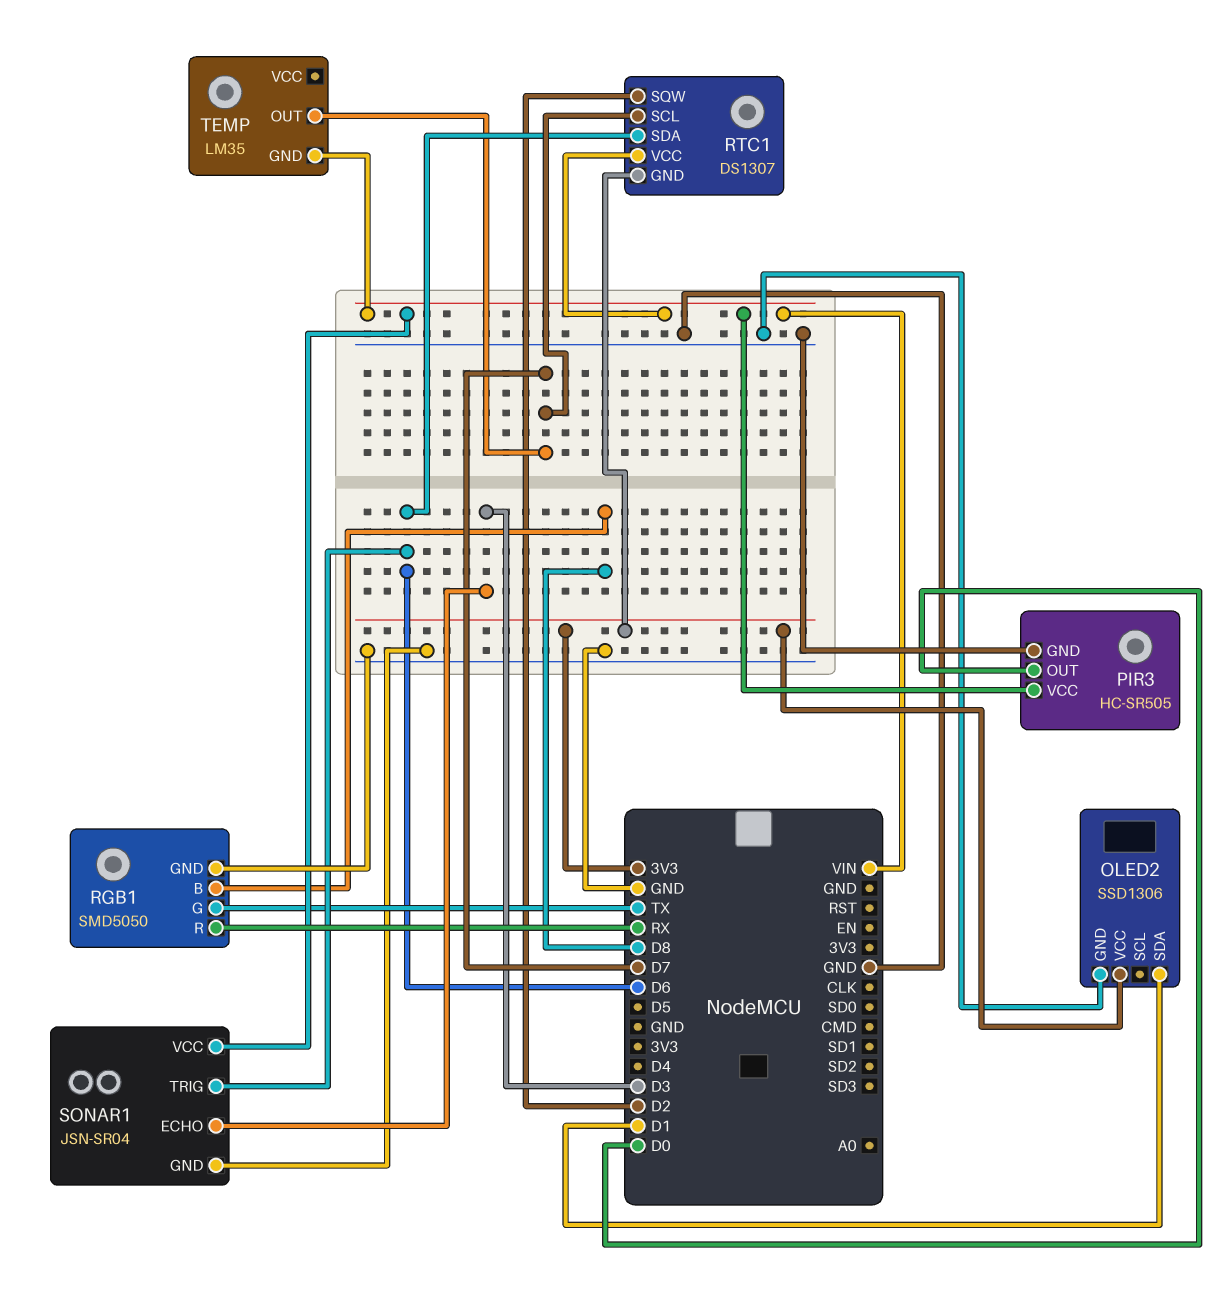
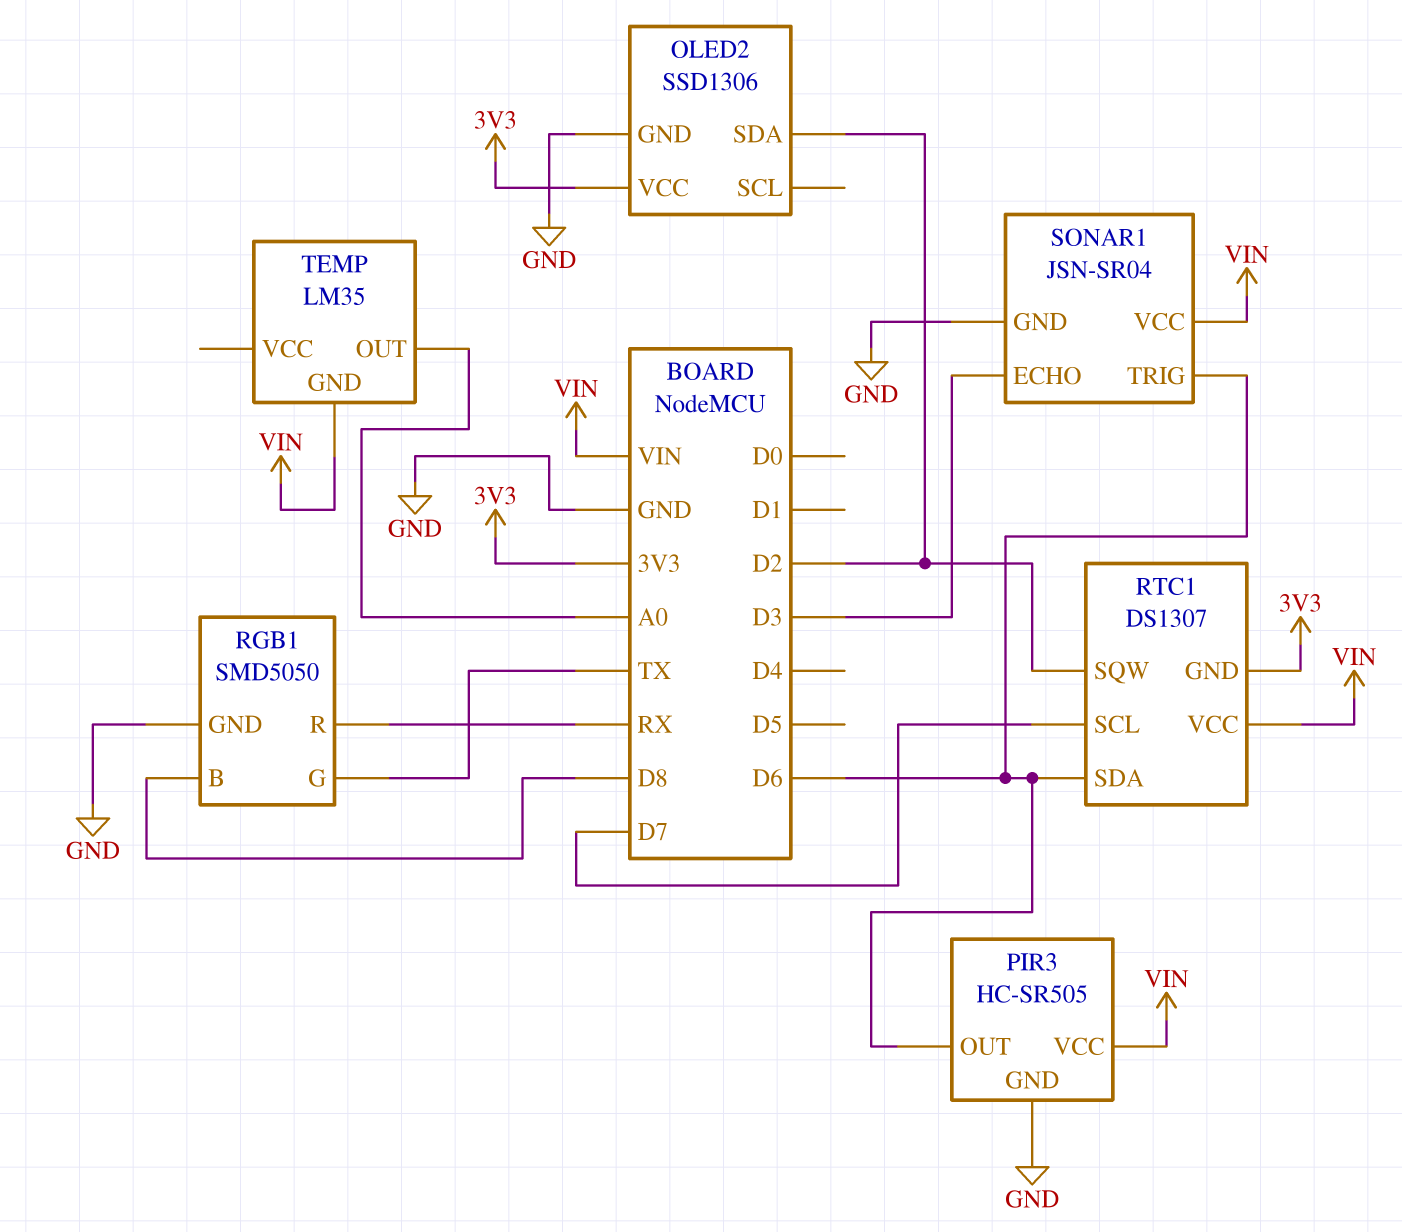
OLED2 pin SDA: D1 -> D2
PIR3 pin OUT: D0 -> D6
TEMP pin OUT: D7 -> A0

